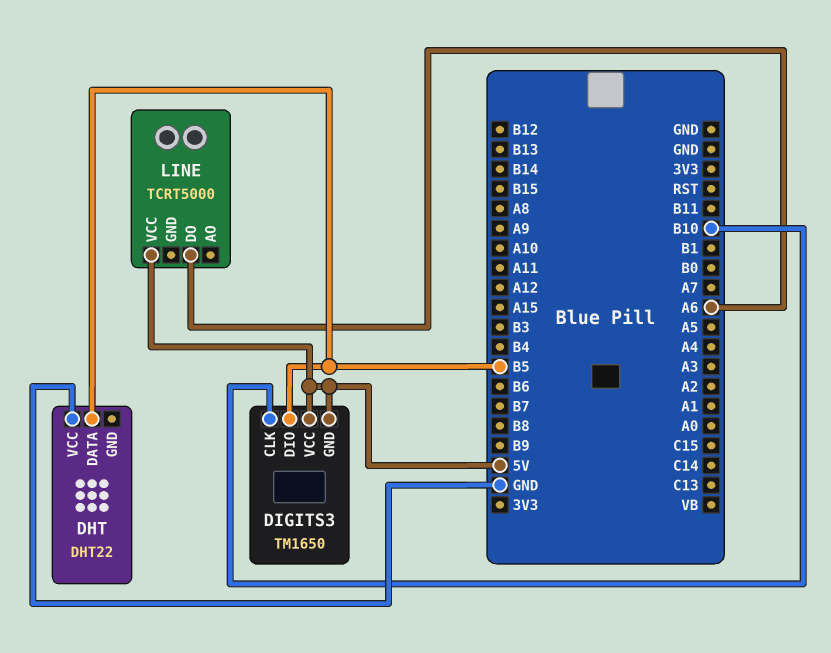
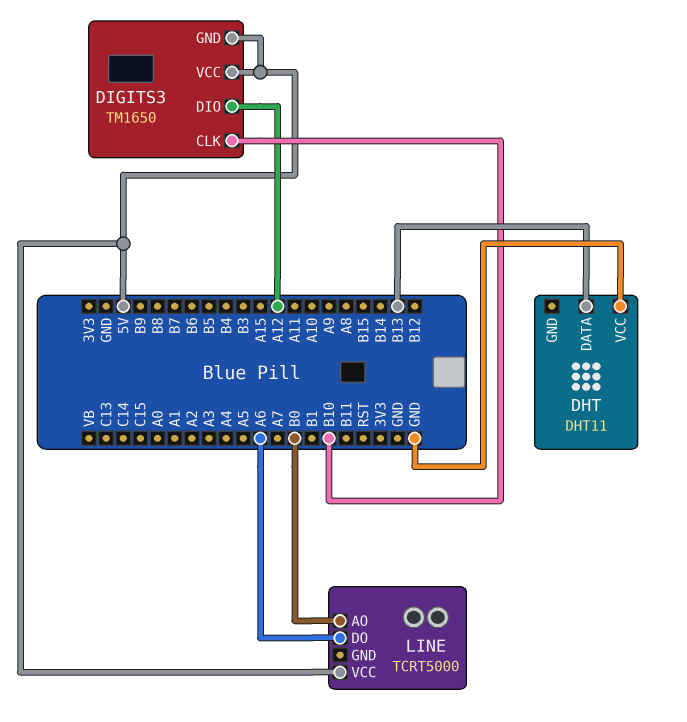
DHT: DHT22 -> DHT11
DHT pin DATA: B5 -> B13
DIGITS3 pin DIO: B5 -> A12
LINE pin AO: none -> B0

